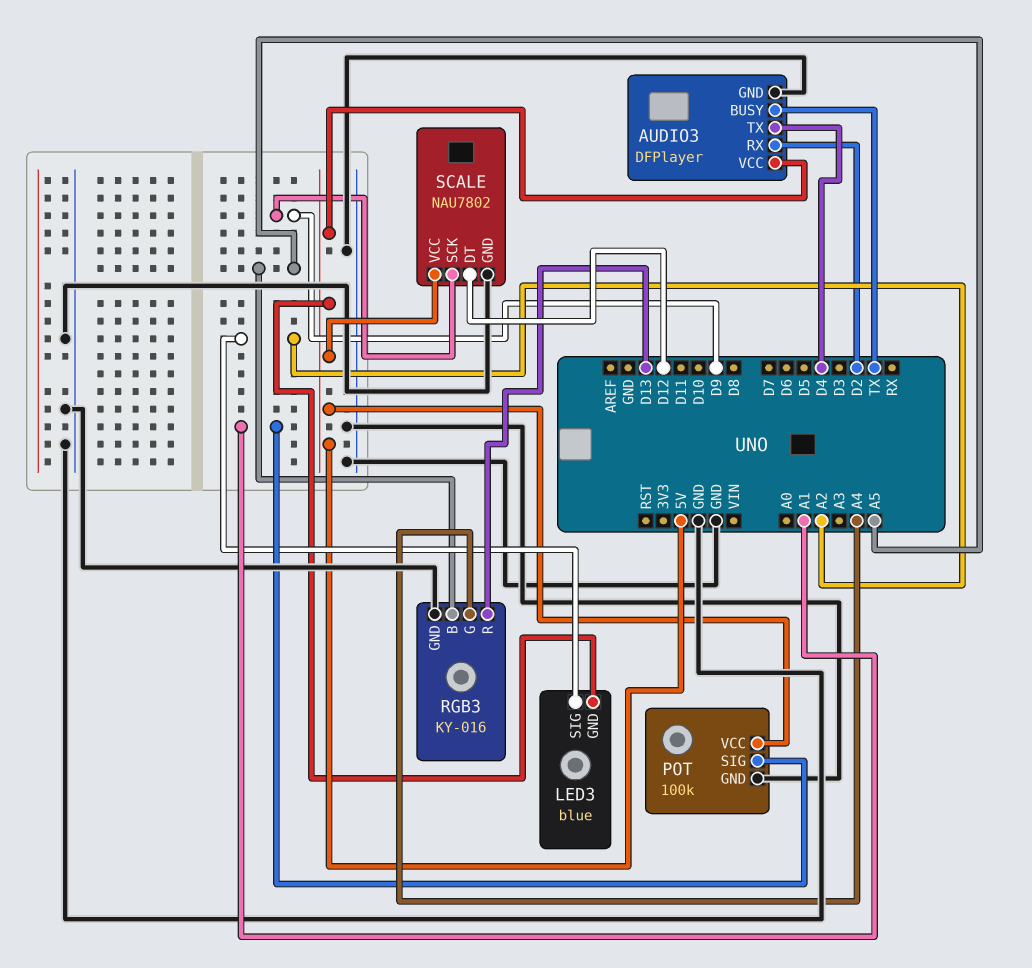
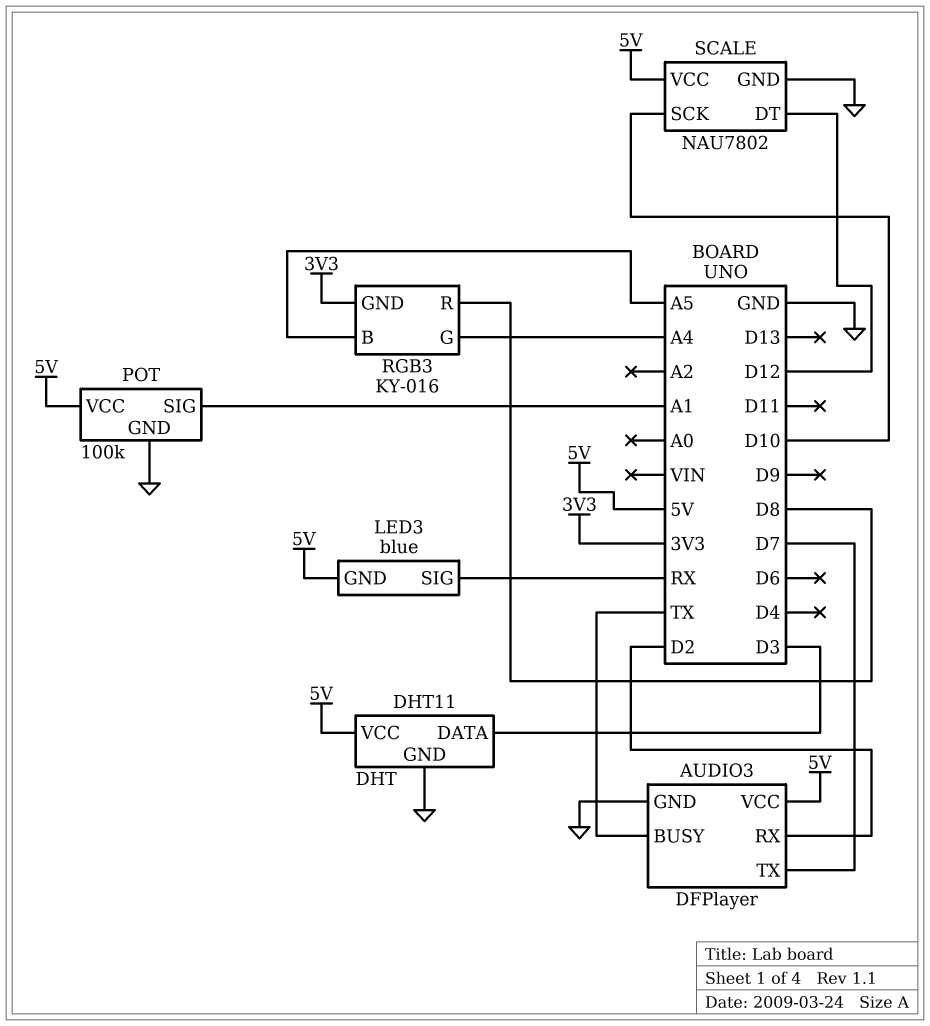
AUDIO3 pin TX: D4 -> D7
DHT: none -> DHT11
DHT pin DATA: none -> D3
DHT pin GND: none -> GND
DHT pin VCC: none -> 5V
LED3 pin SIG: A2 -> RX
RGB3 pin GND: GND -> 3V3
RGB3 pin R: D13 -> D8
SCALE pin SCK: D9 -> D10

